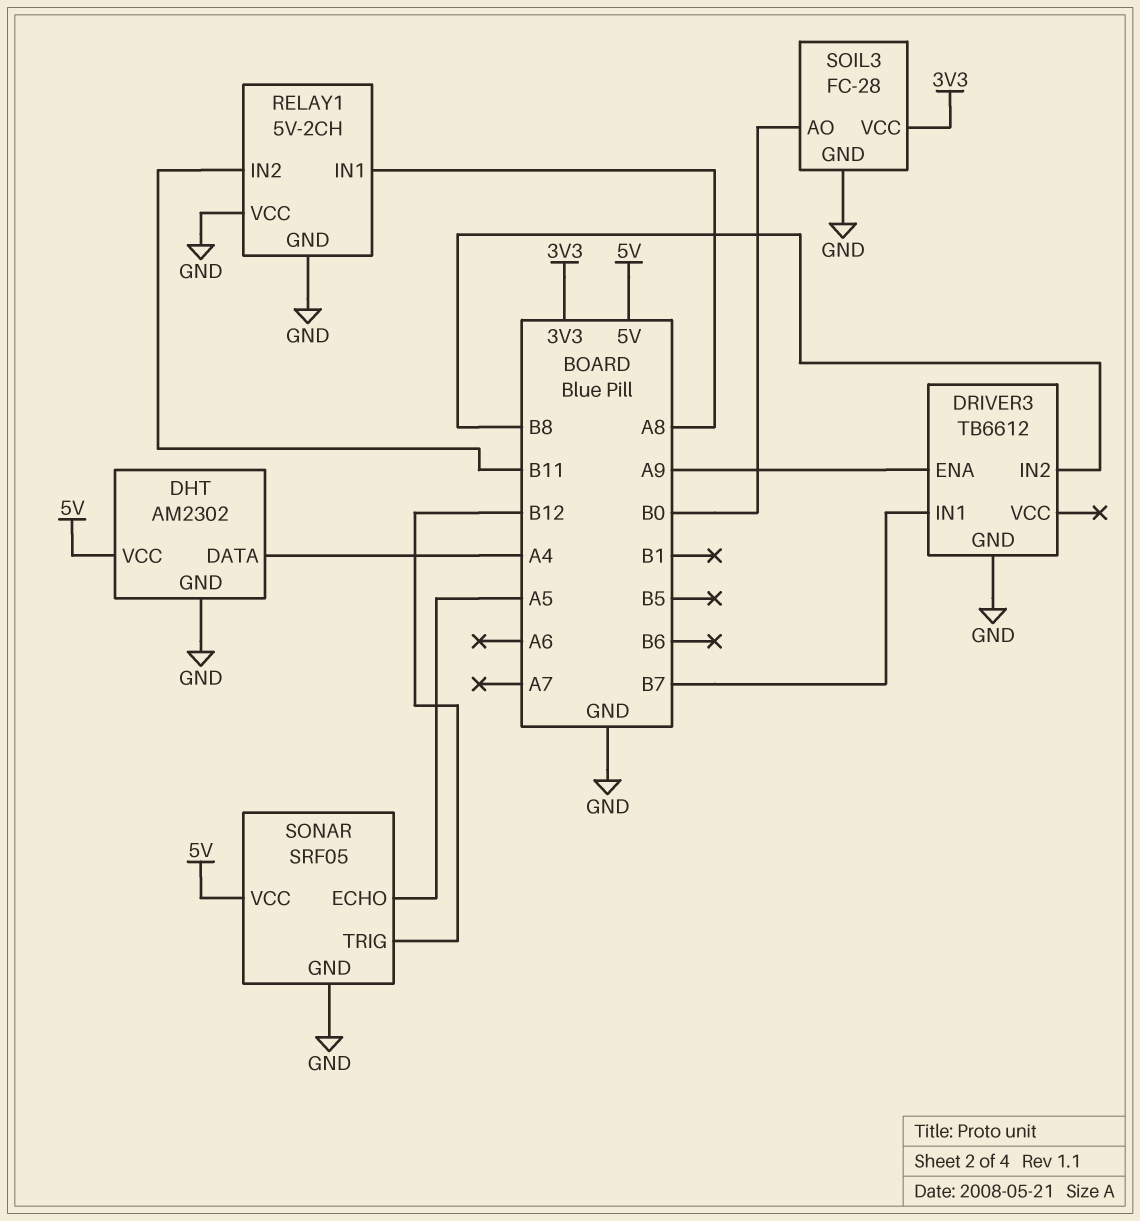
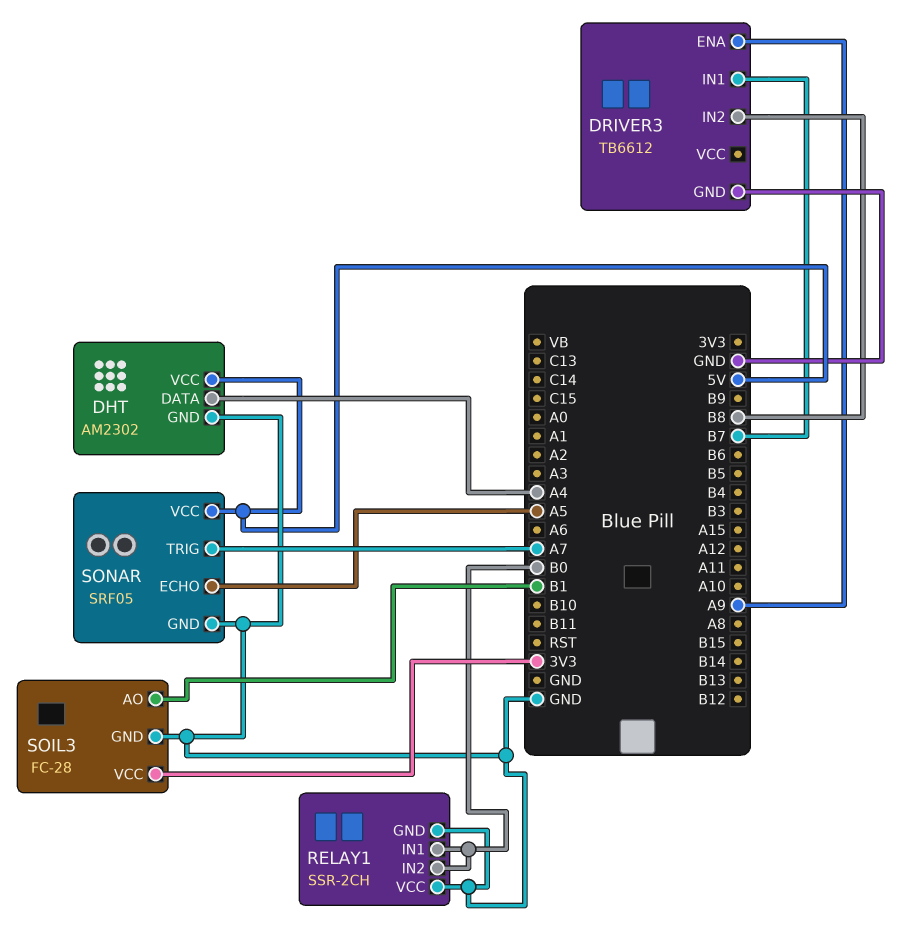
RELAY1: 5V-2CH -> SSR-2CH
RELAY1 pin IN1: A8 -> B0
RELAY1 pin IN2: B11 -> B0
SOIL3 pin AO: B0 -> B1
SONAR pin TRIG: B12 -> A7

